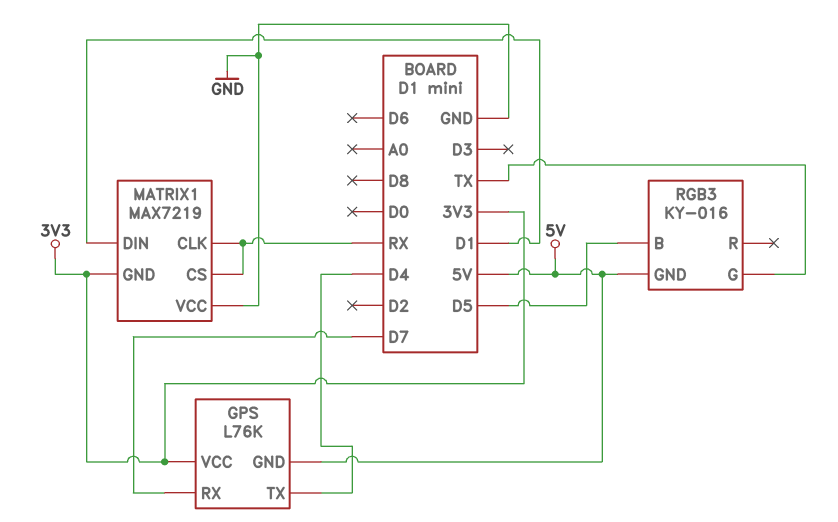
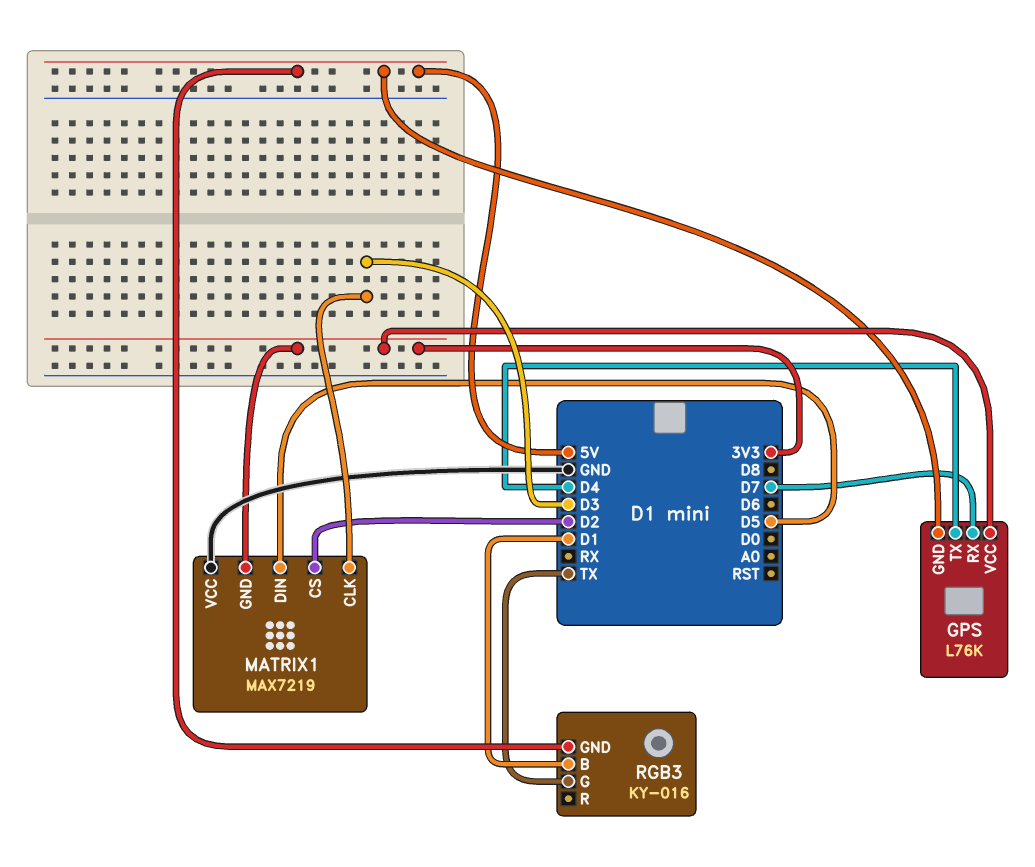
MATRIX1 pin CLK: RX -> D3
MATRIX1 pin CS: RX -> D2
MATRIX1 pin DIN: D1 -> D5
RGB3 pin B: D5 -> D1

